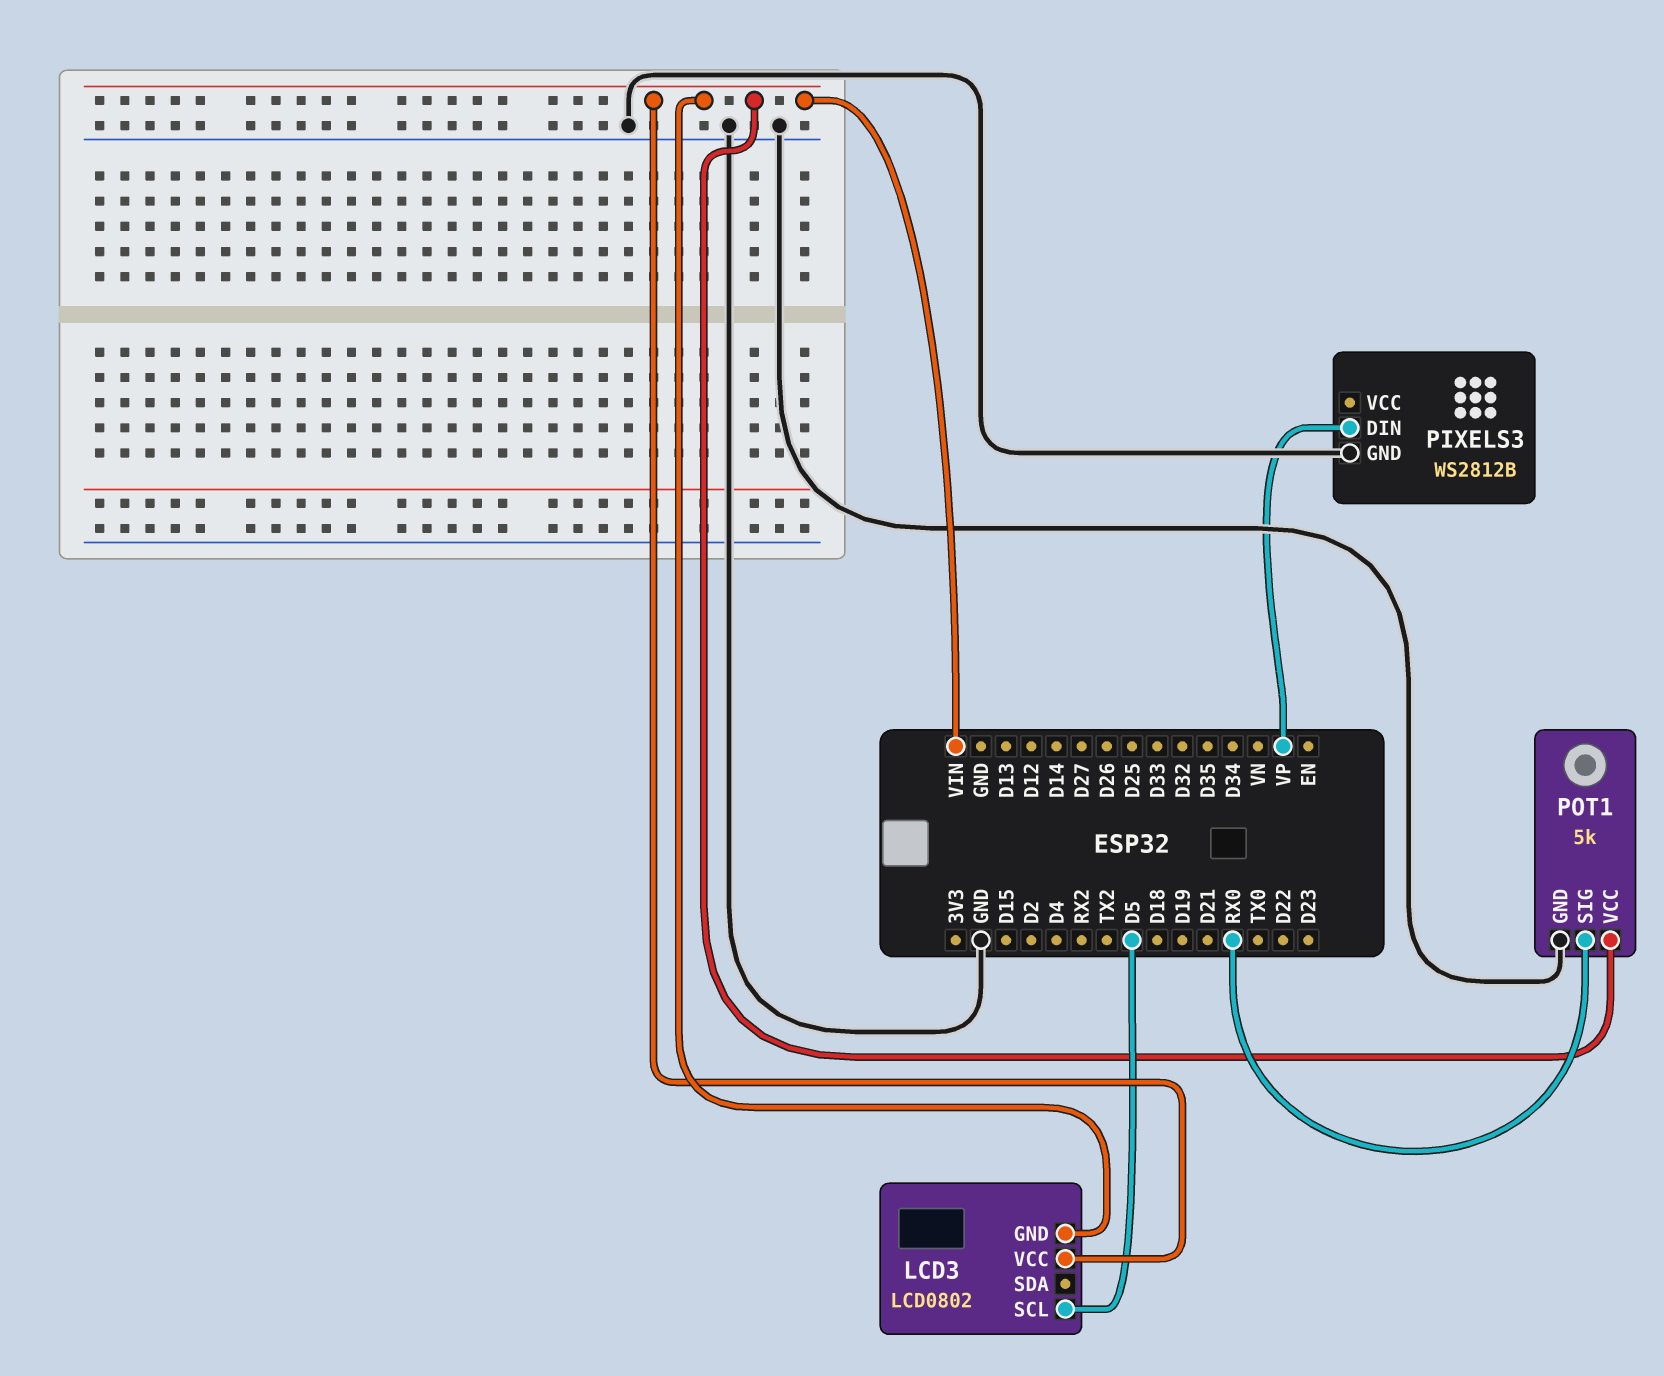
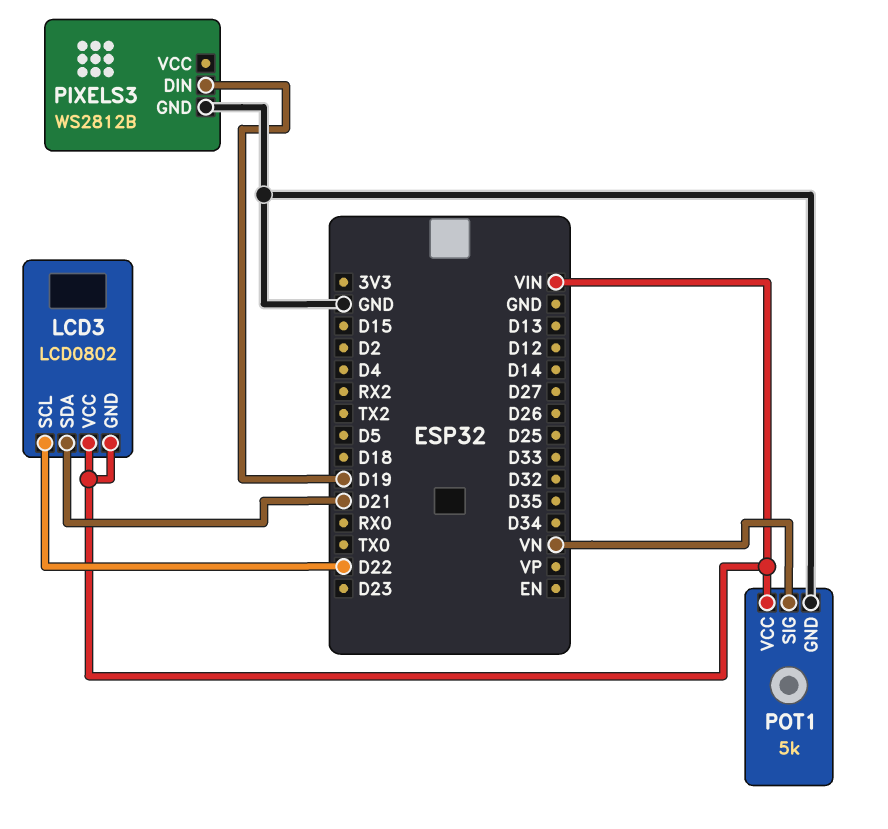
LCD3 pin SCL: D5 -> D22
LCD3 pin SDA: none -> D21
PIXELS3 pin DIN: VP -> D19
POT1 pin SIG: RX0 -> VN

